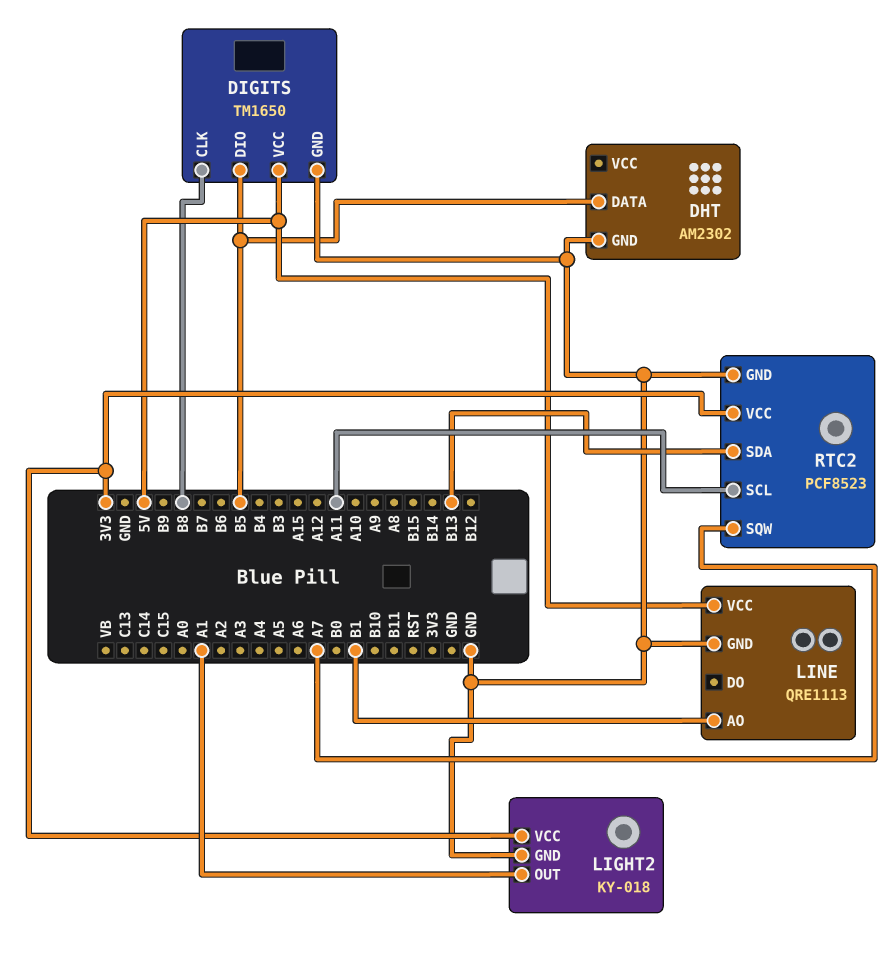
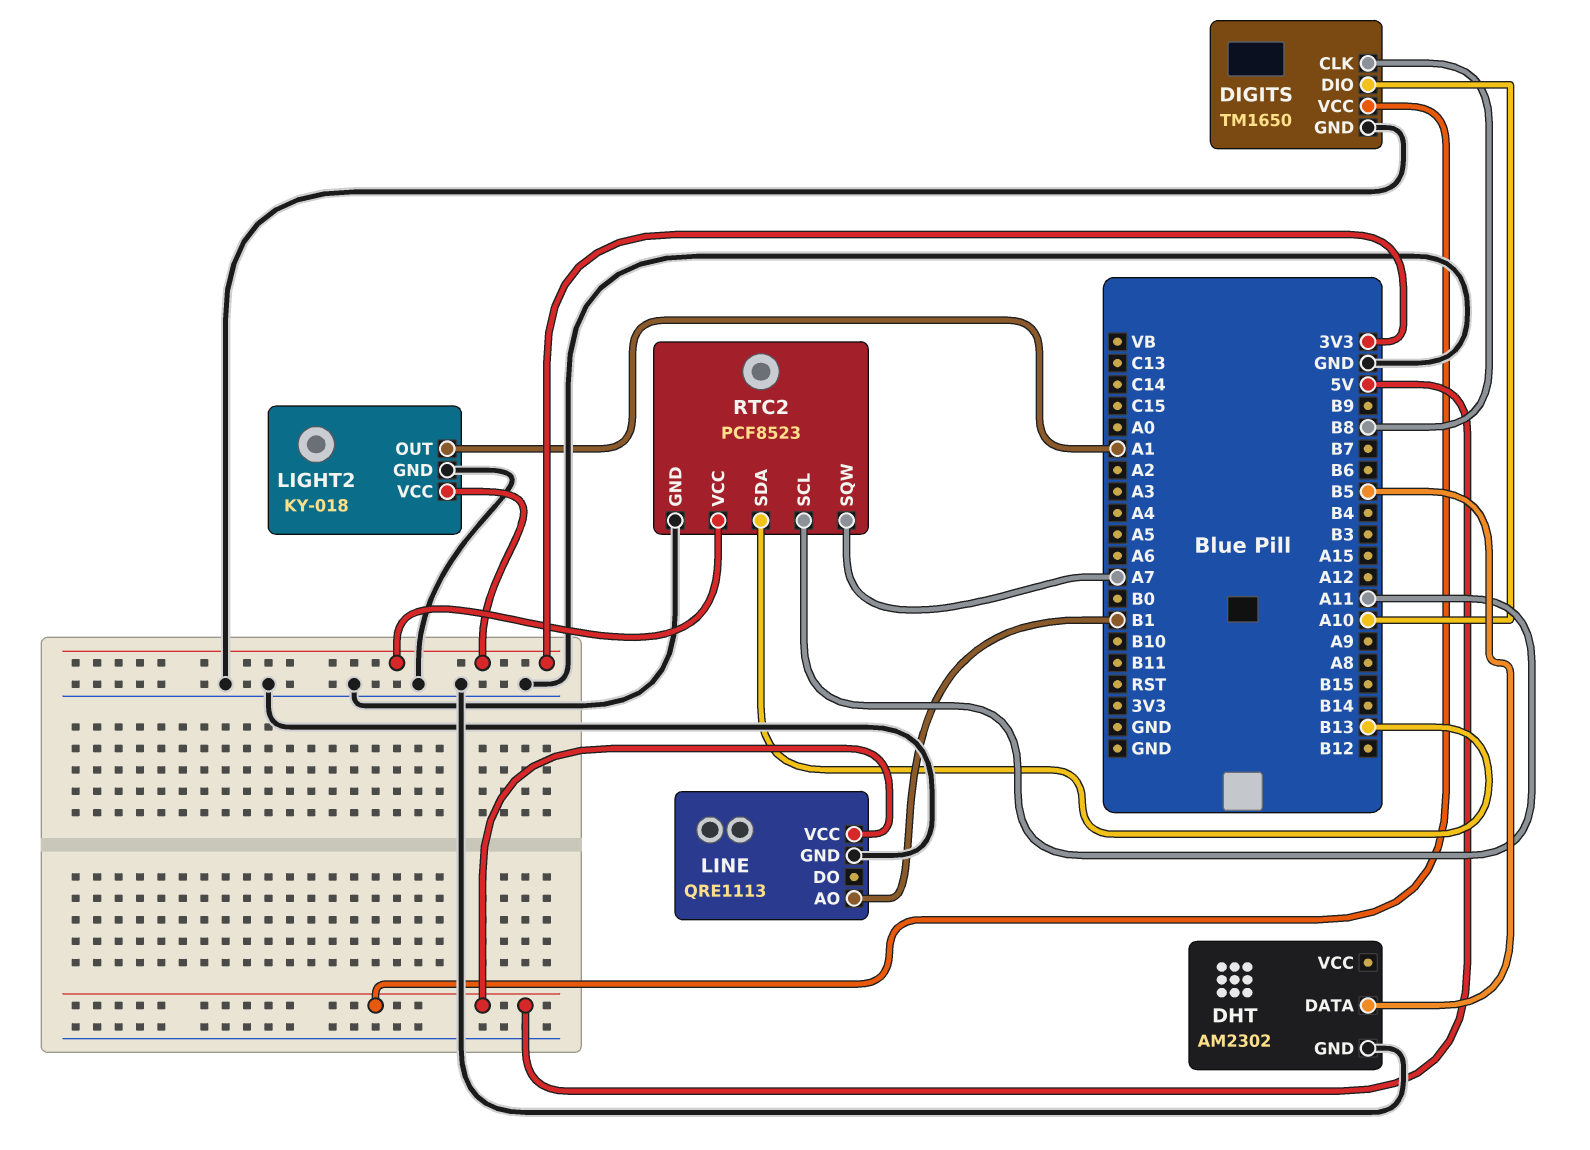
DIGITS pin DIO: B5 -> A10

